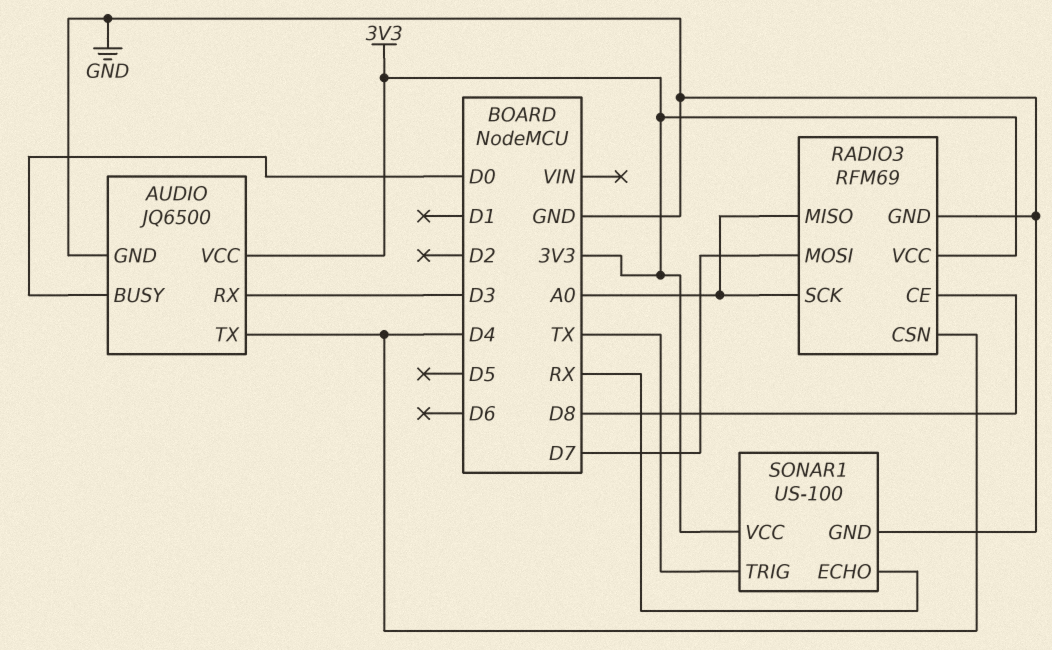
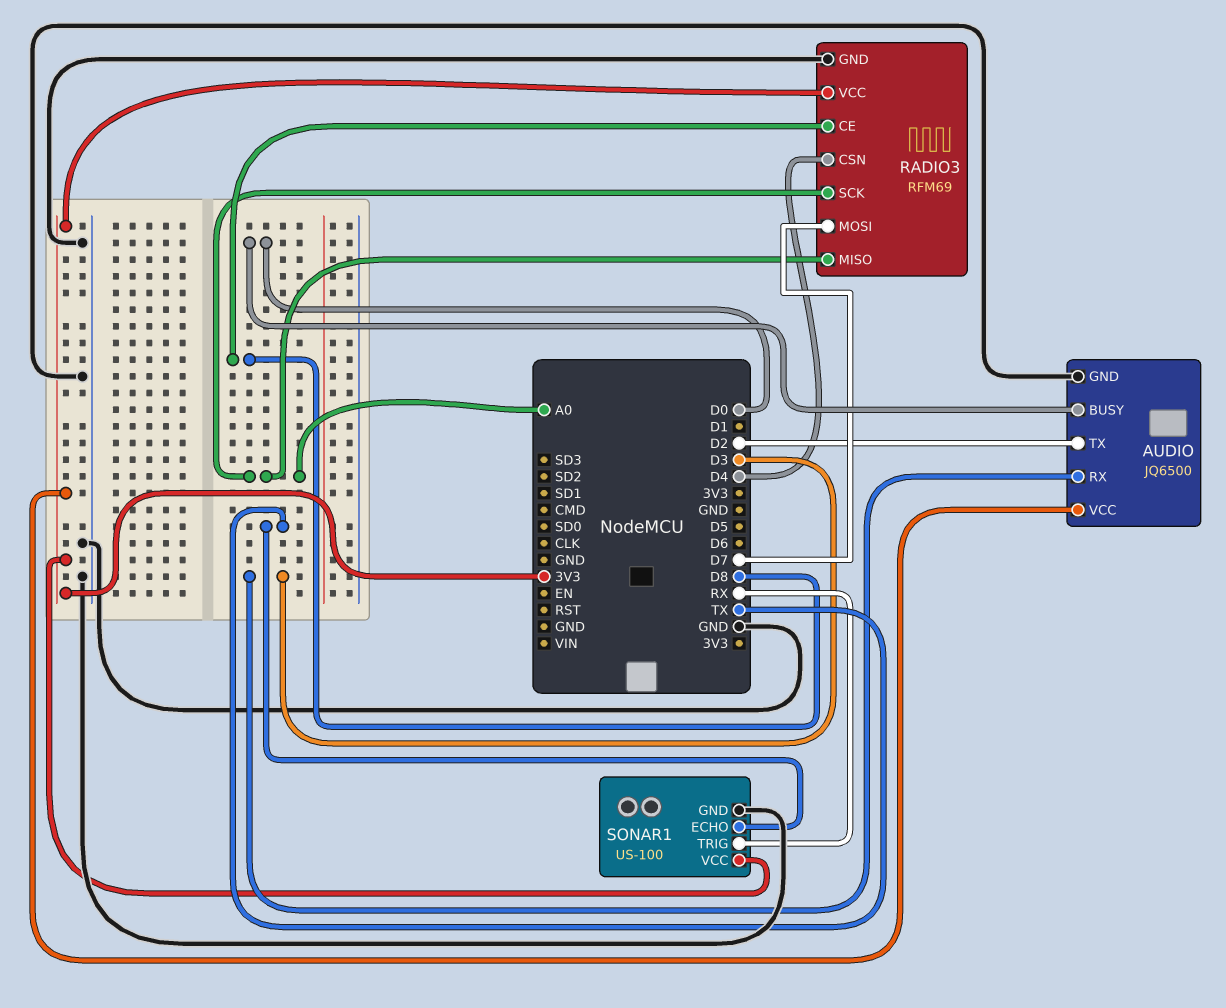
AUDIO pin TX: D4 -> D2
SONAR1 pin ECHO: RX -> TX
SONAR1 pin TRIG: TX -> RX

